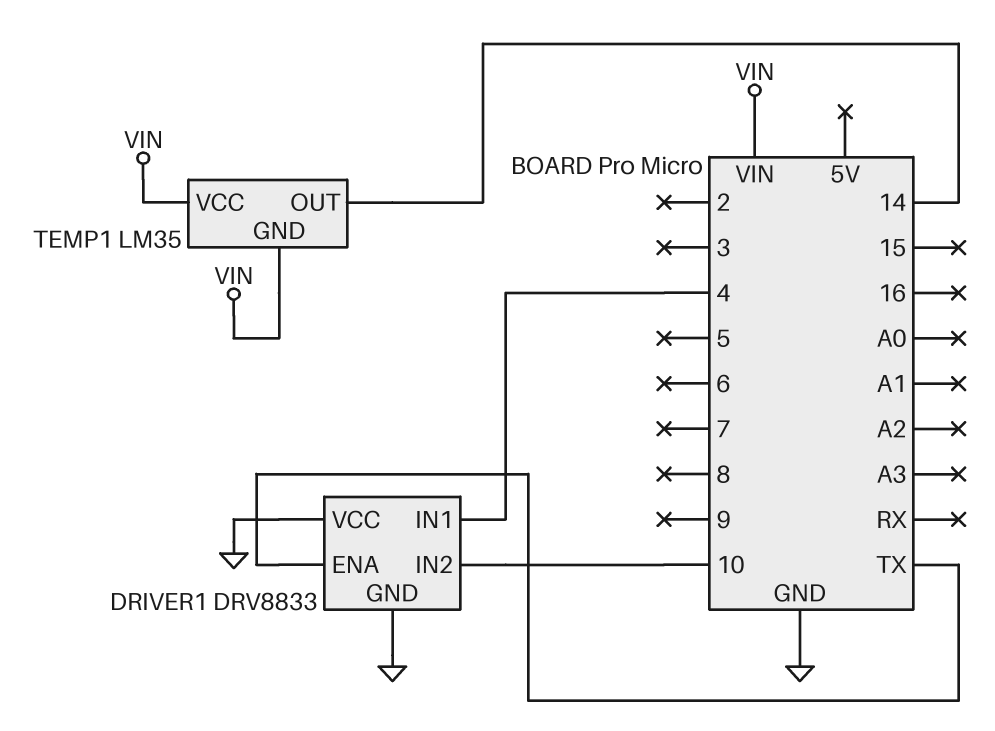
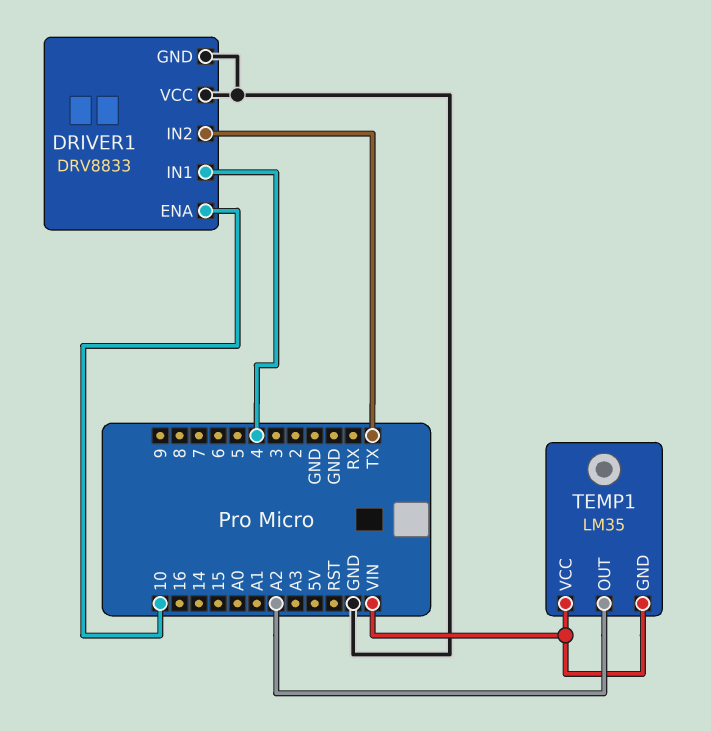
DRIVER1 pin ENA: TX -> 10
DRIVER1 pin IN2: 10 -> TX
TEMP1 pin OUT: 14 -> A2

